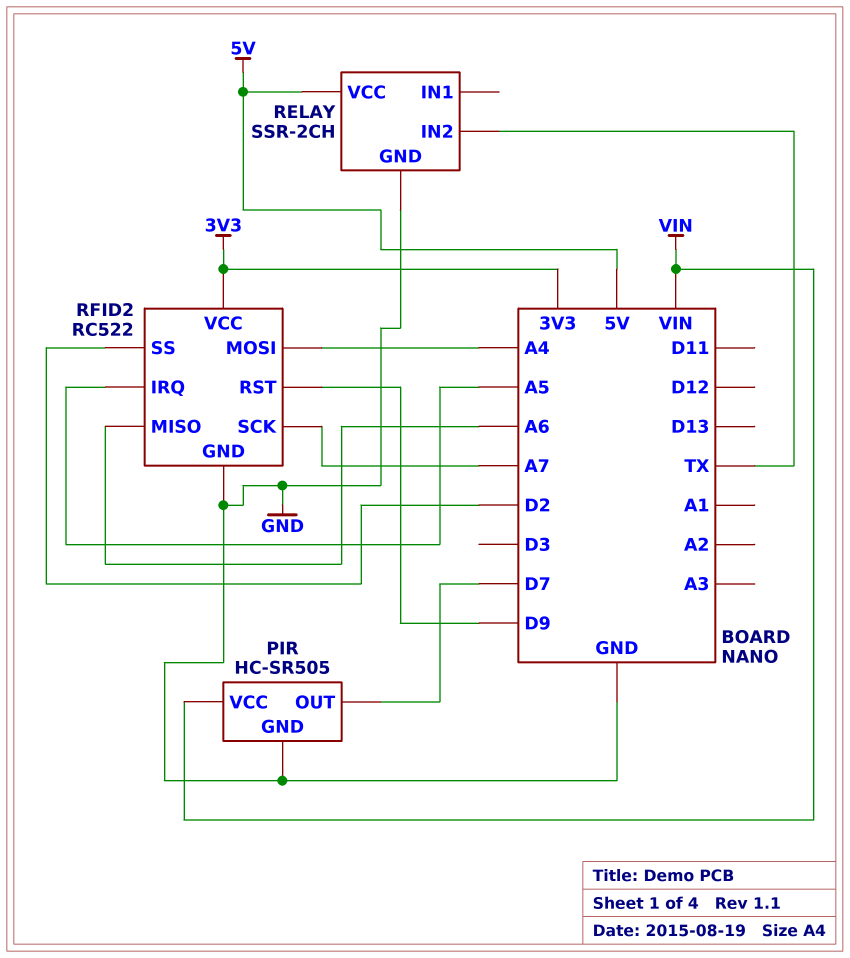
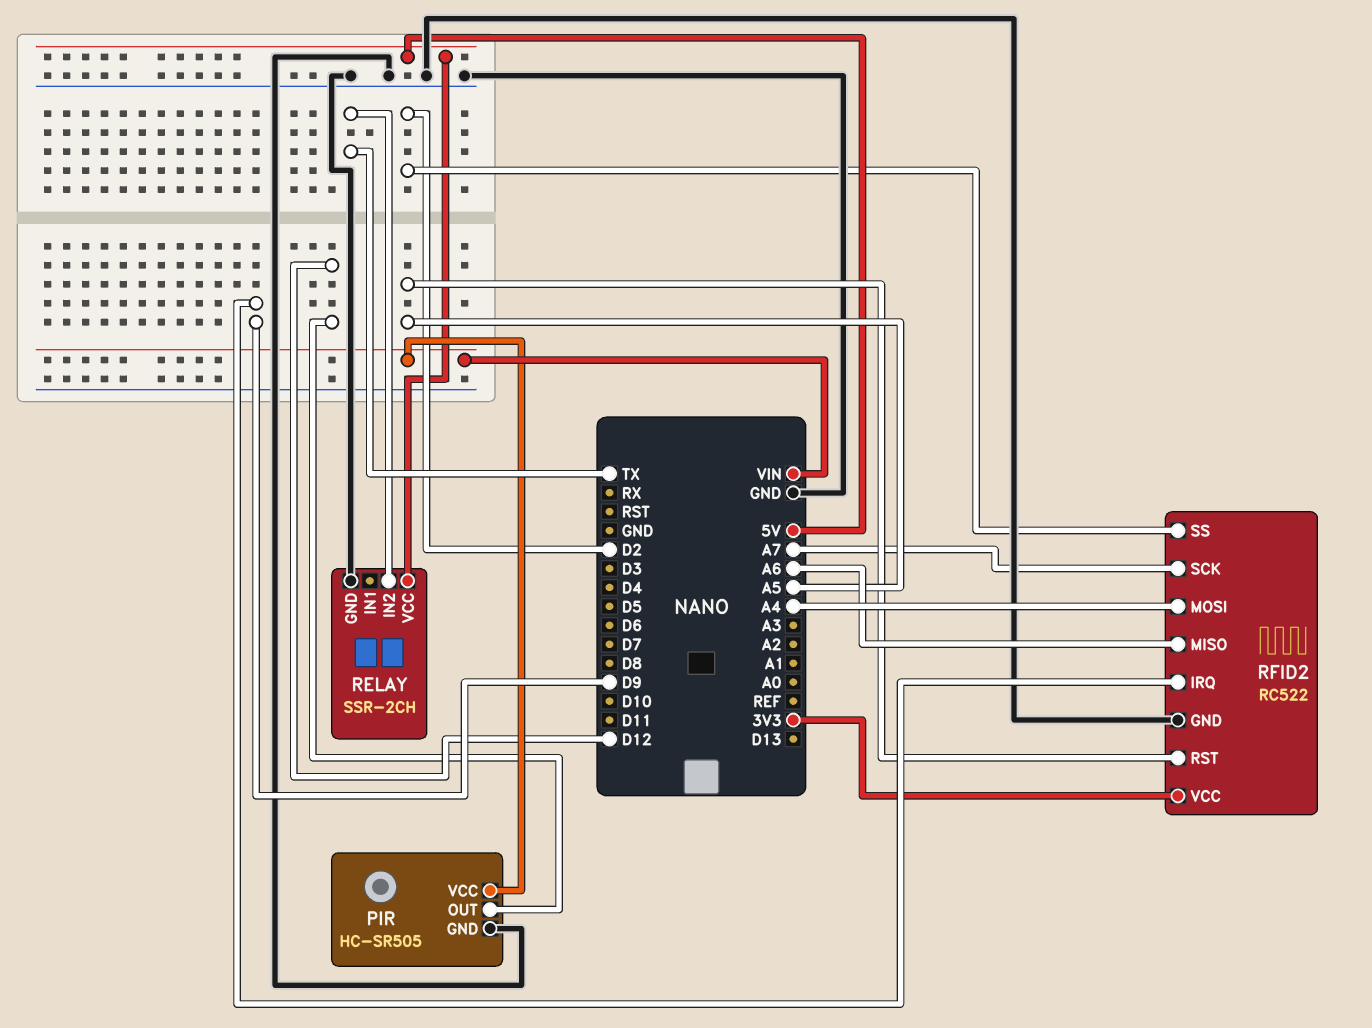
PIR pin OUT: D7 -> D12
RFID2 pin IRQ: A5 -> D9
RFID2 pin RST: D9 -> A5

